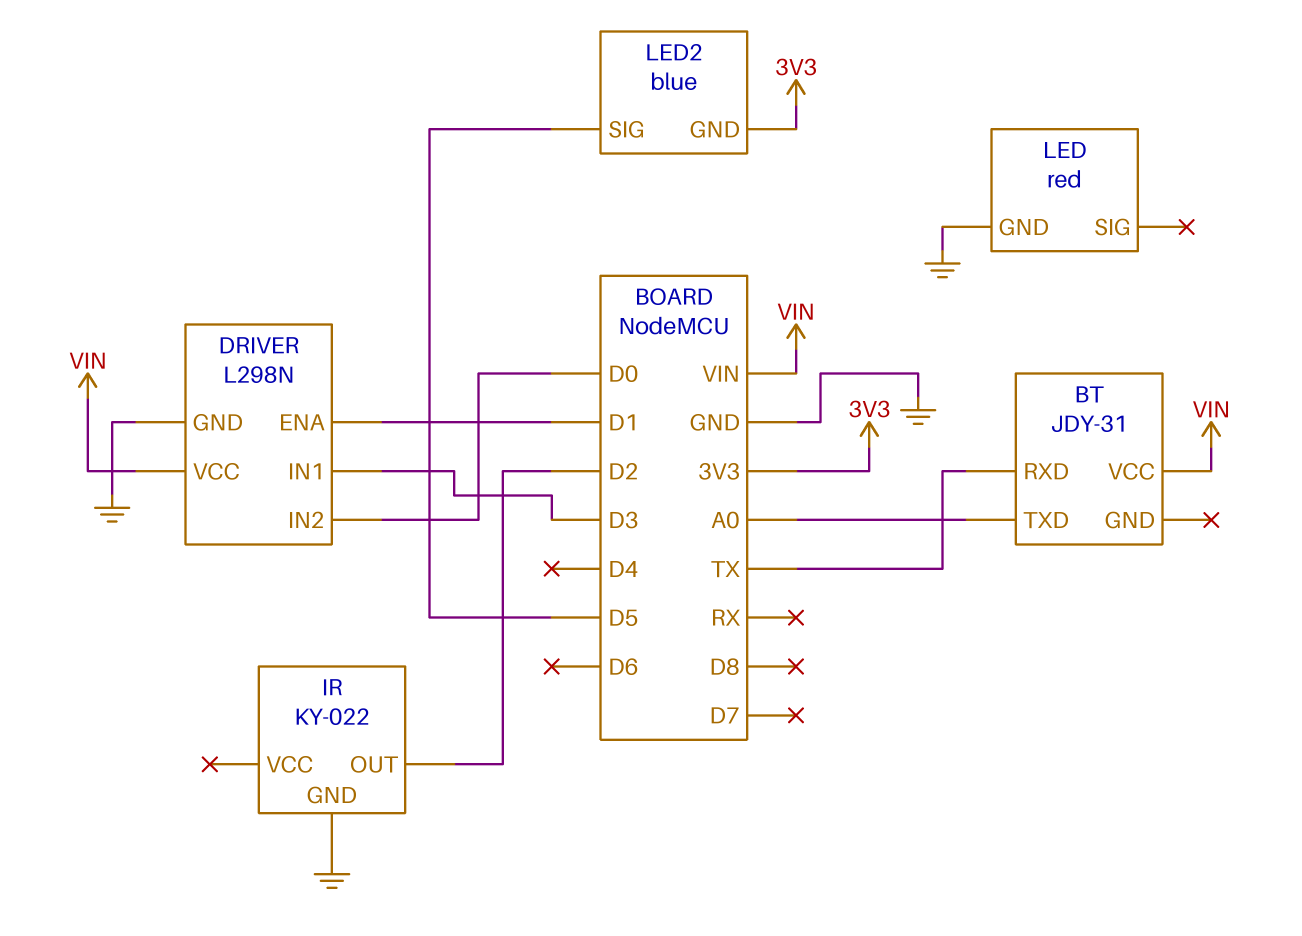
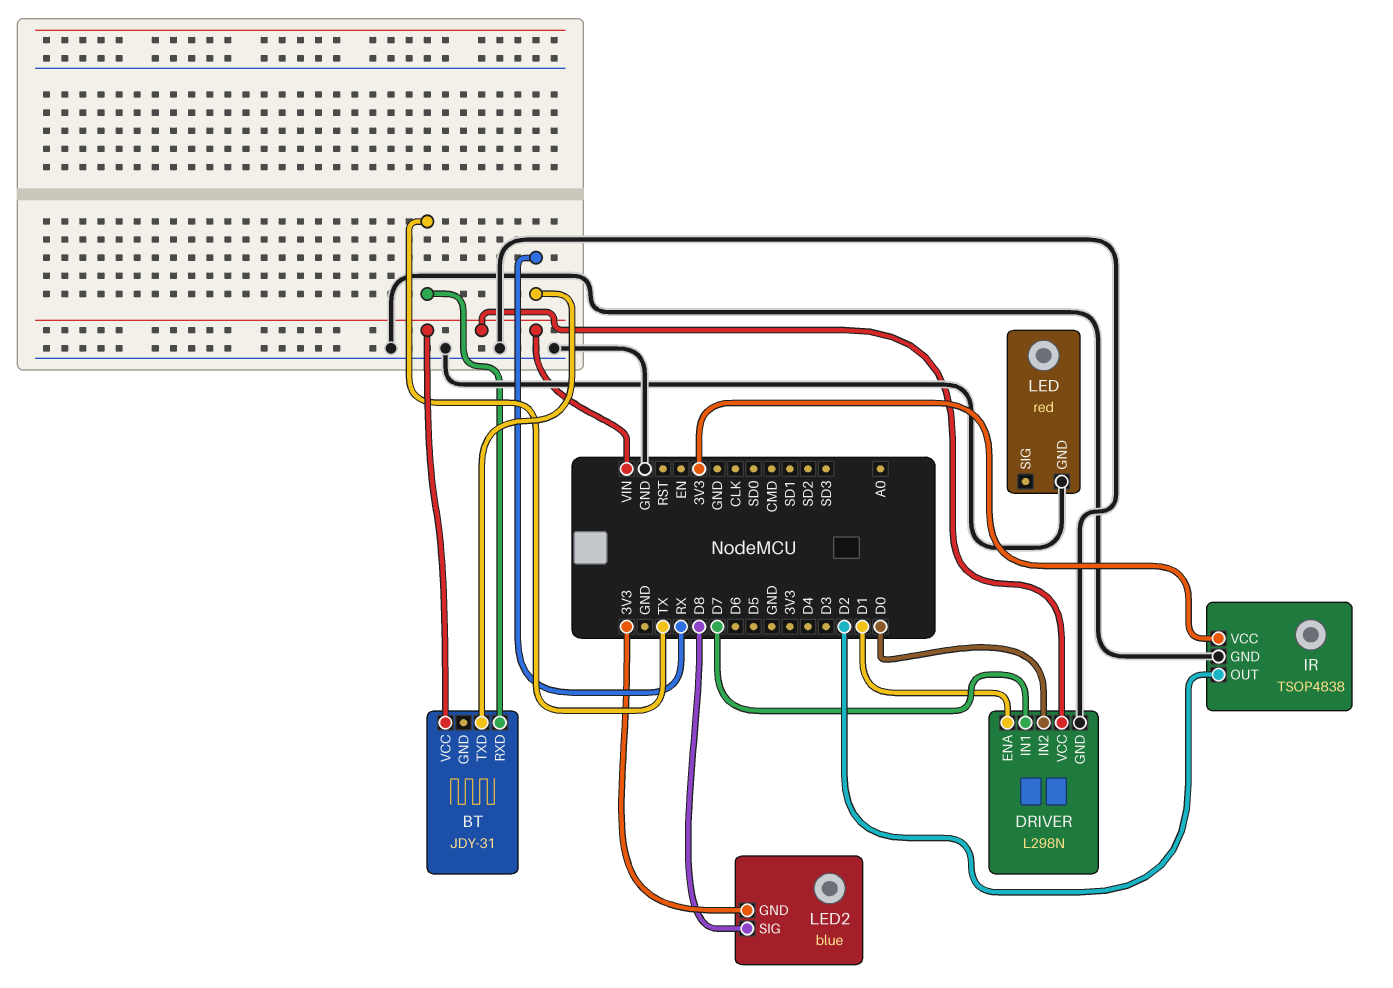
BT pin TXD: A0 -> RX
DRIVER pin IN1: D3 -> D7
IR: KY-022 -> TSOP4838
IR pin VCC: none -> 3V3
LED2 pin SIG: D5 -> D8

